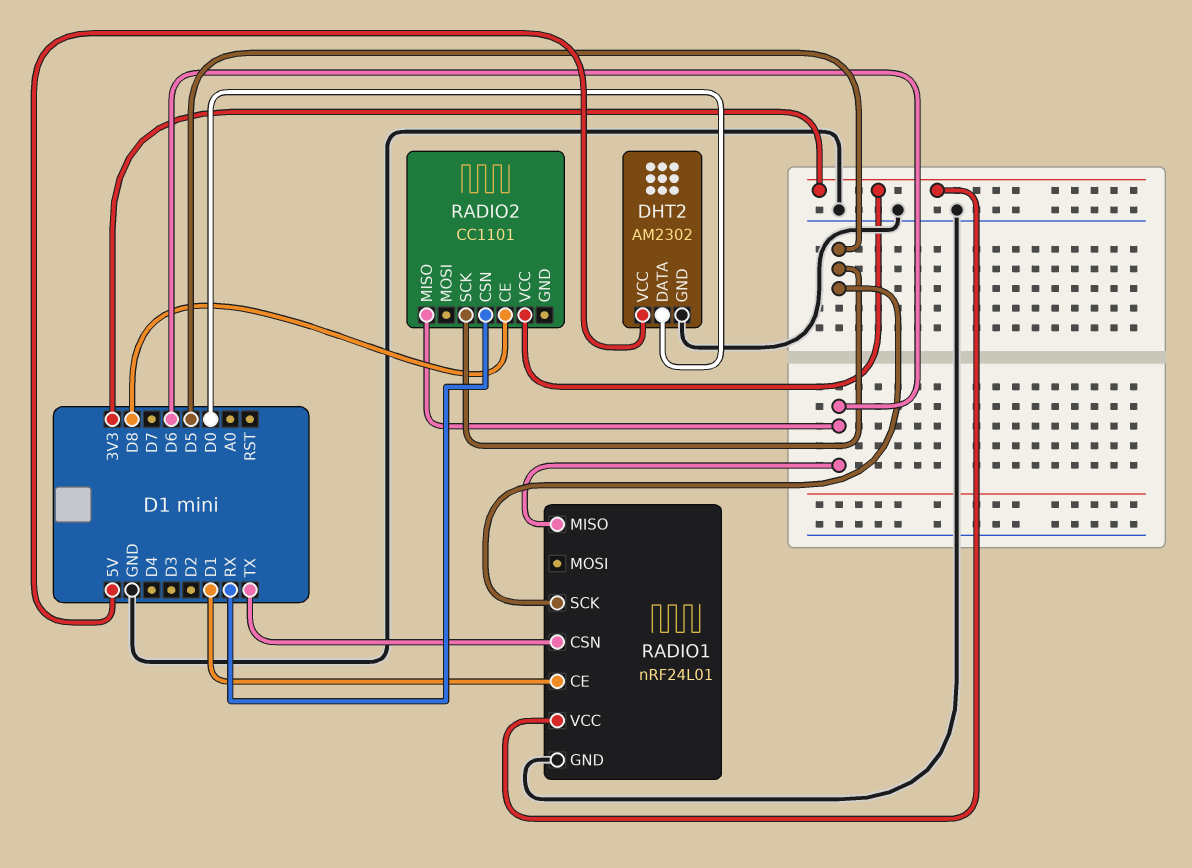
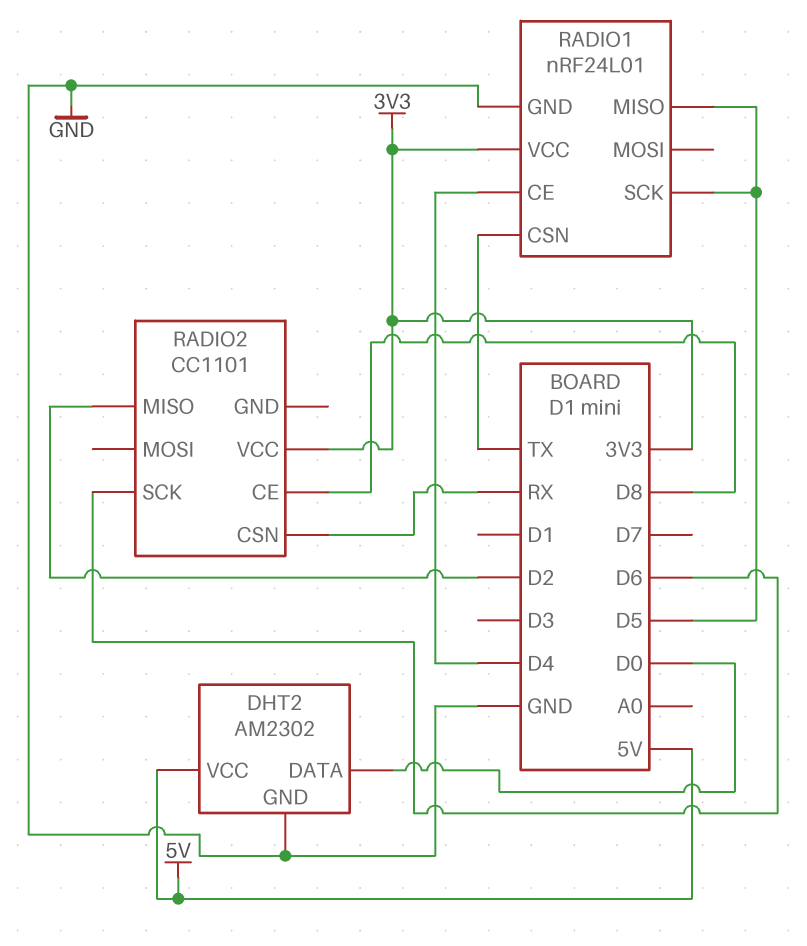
RADIO1 pin CE: D1 -> D4
RADIO1 pin MISO: D6 -> D5
RADIO2 pin MISO: D6 -> D2
RADIO2 pin SCK: D5 -> D6

